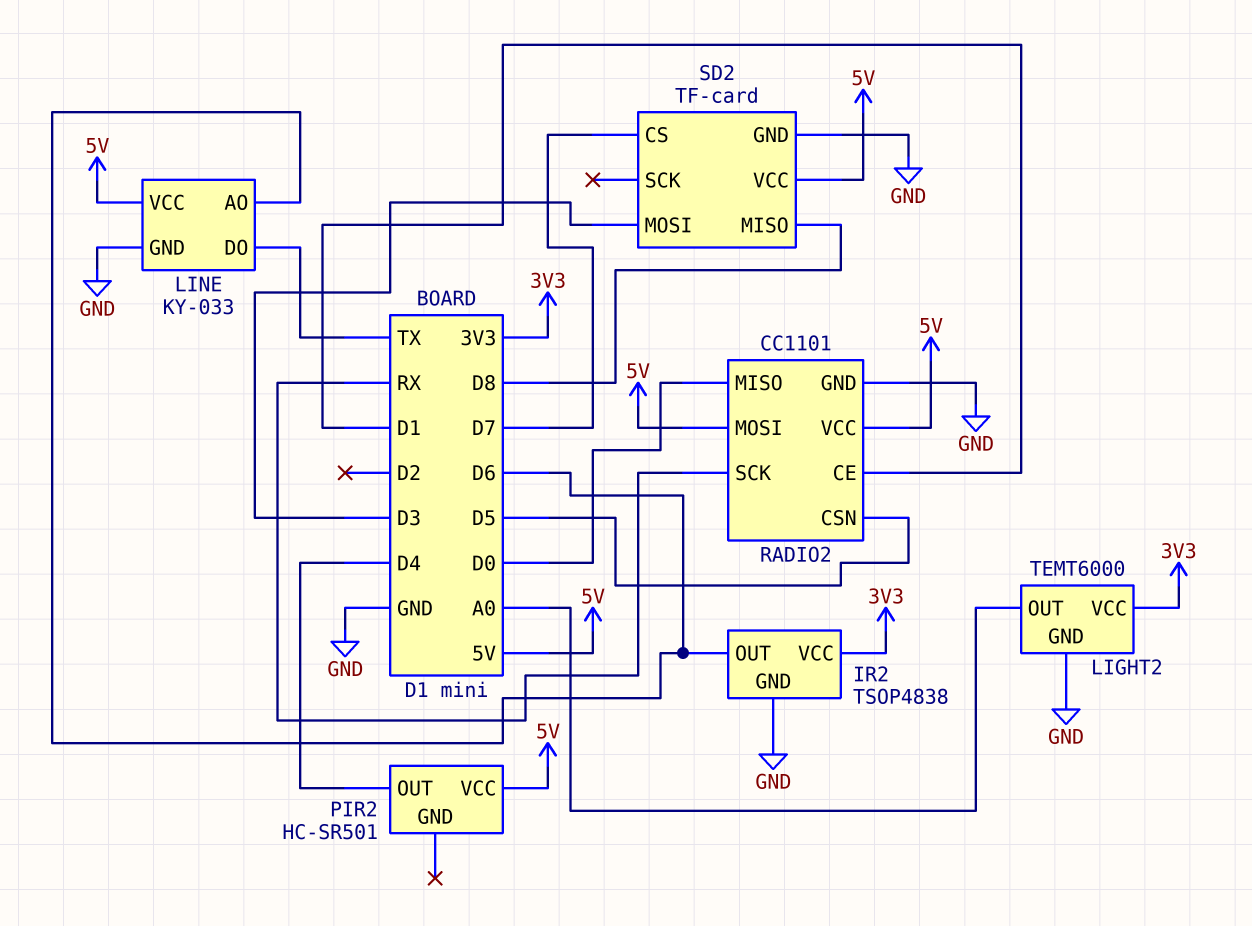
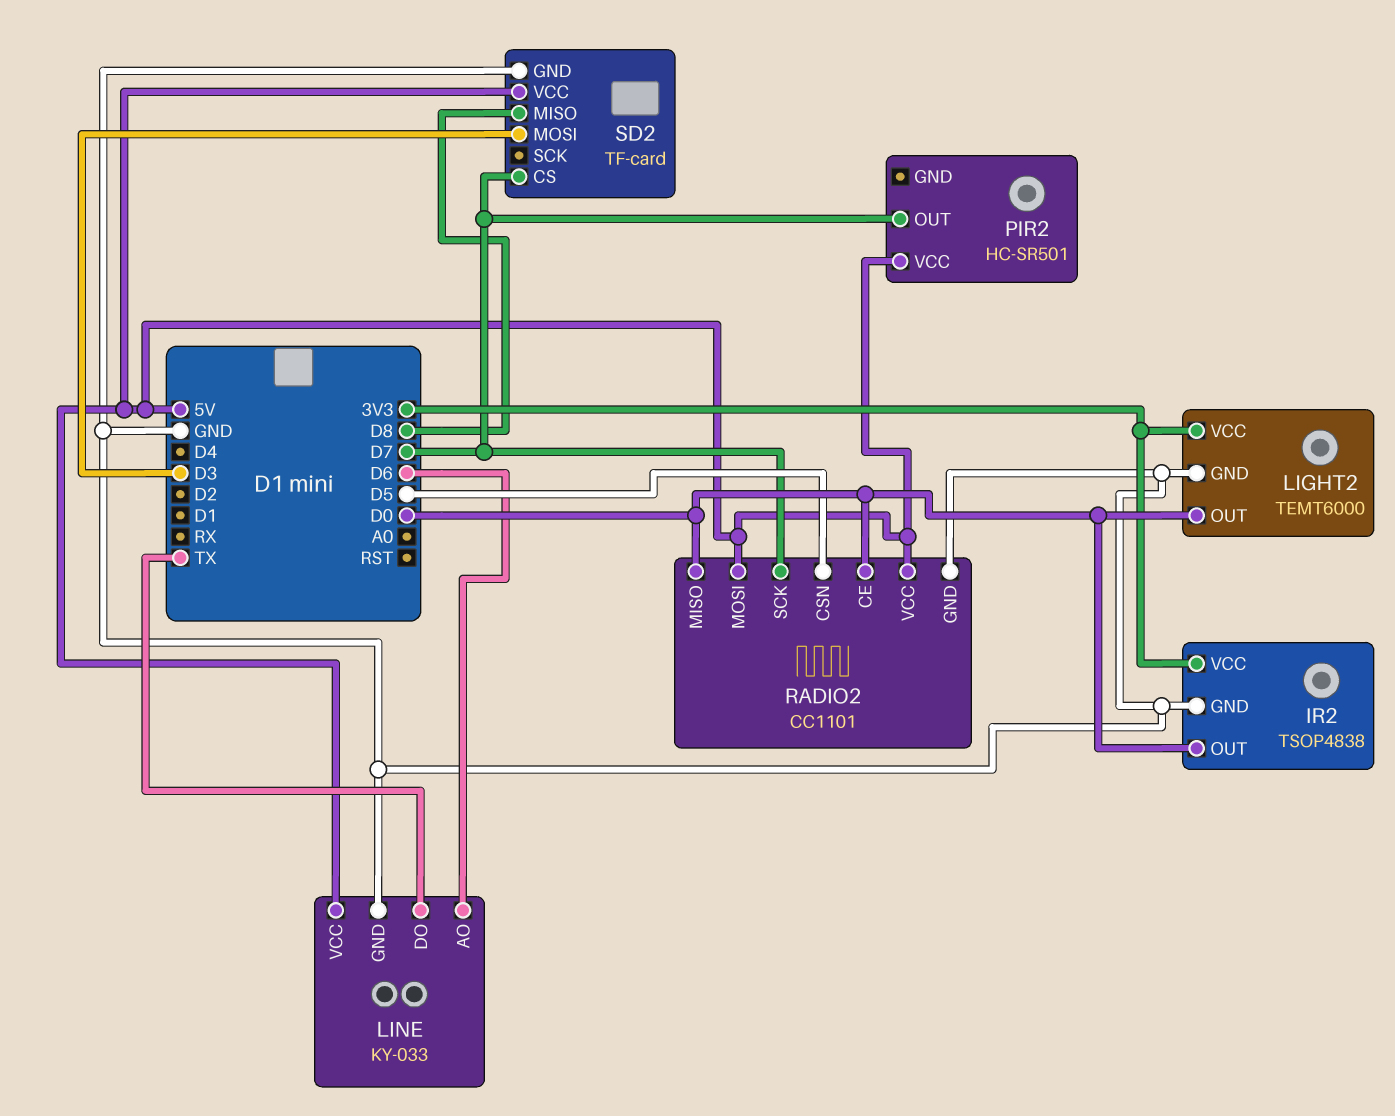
IR2 pin OUT: D6 -> D0
LIGHT2 pin OUT: A0 -> D0
PIR2 pin OUT: D4 -> D7
RADIO2 pin CE: D1 -> D0
RADIO2 pin SCK: RX -> D7

